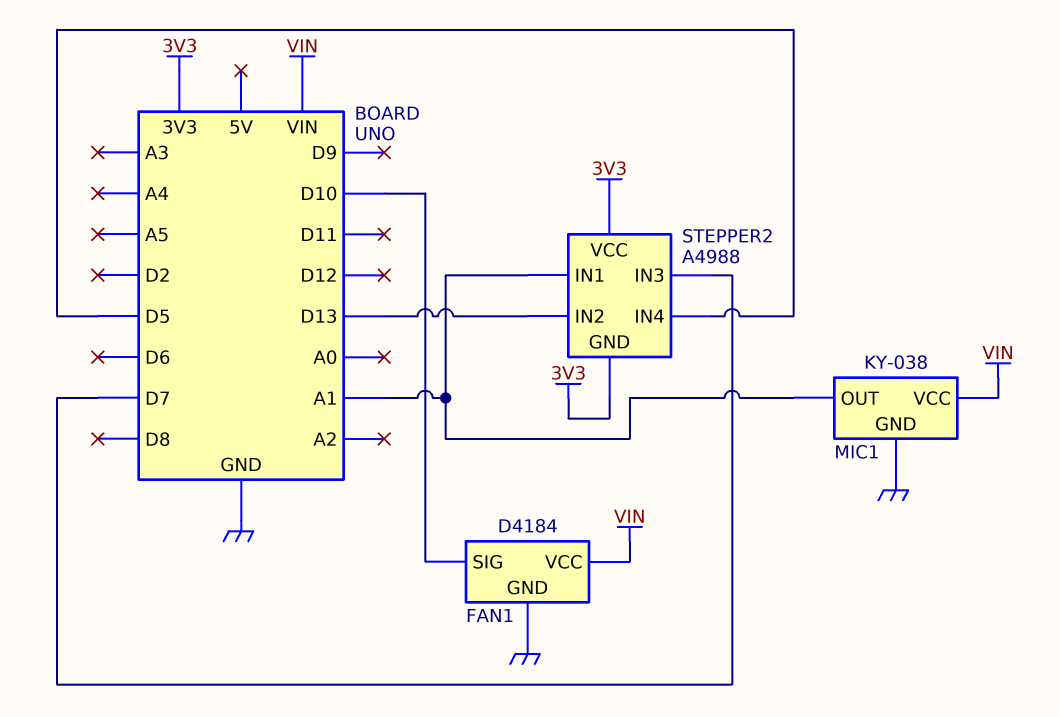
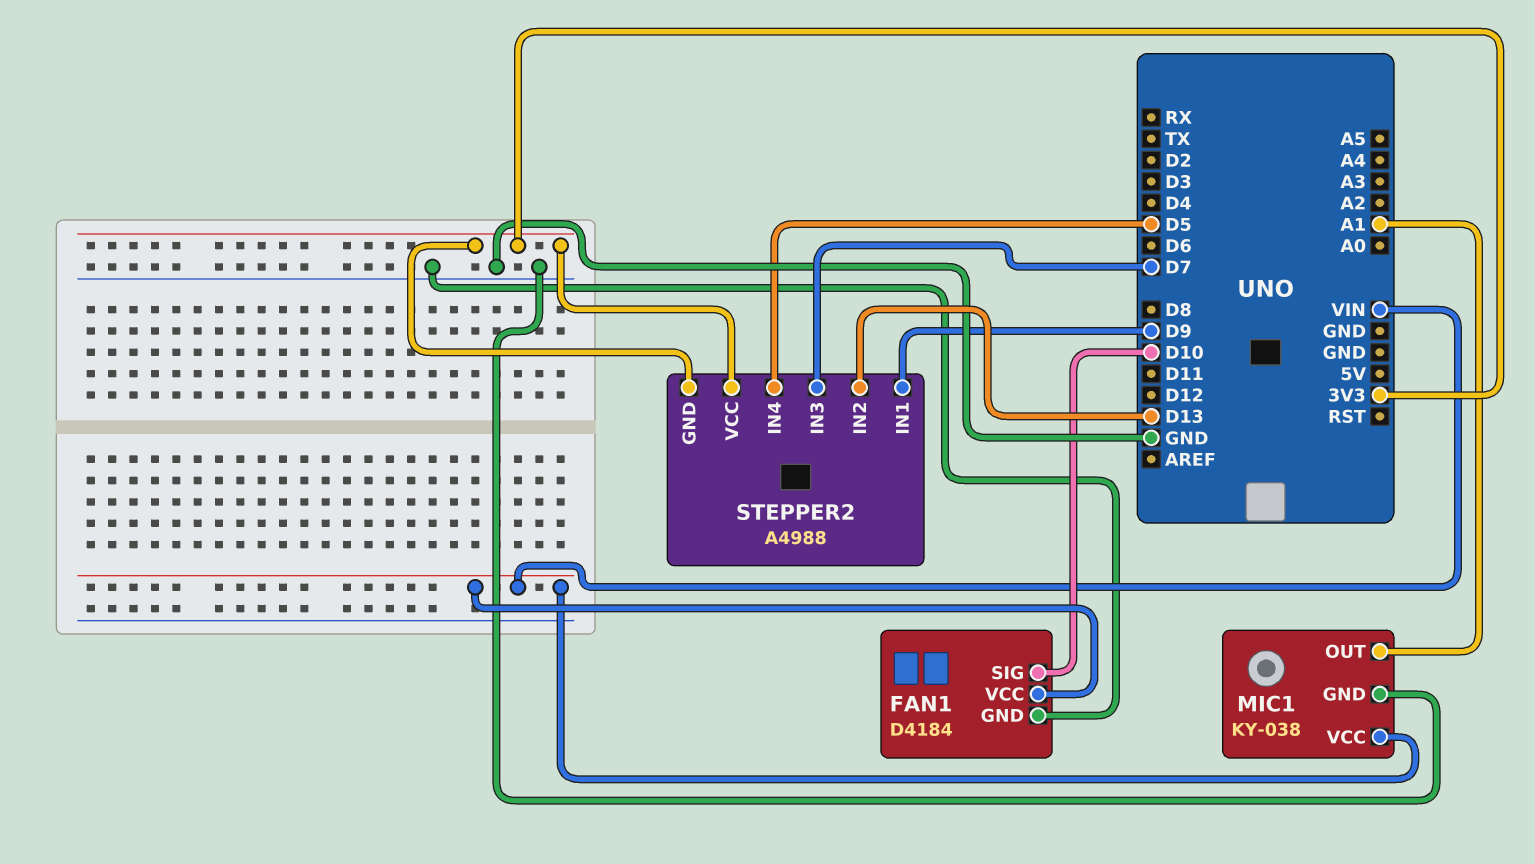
STEPPER2 pin IN1: A1 -> D9

